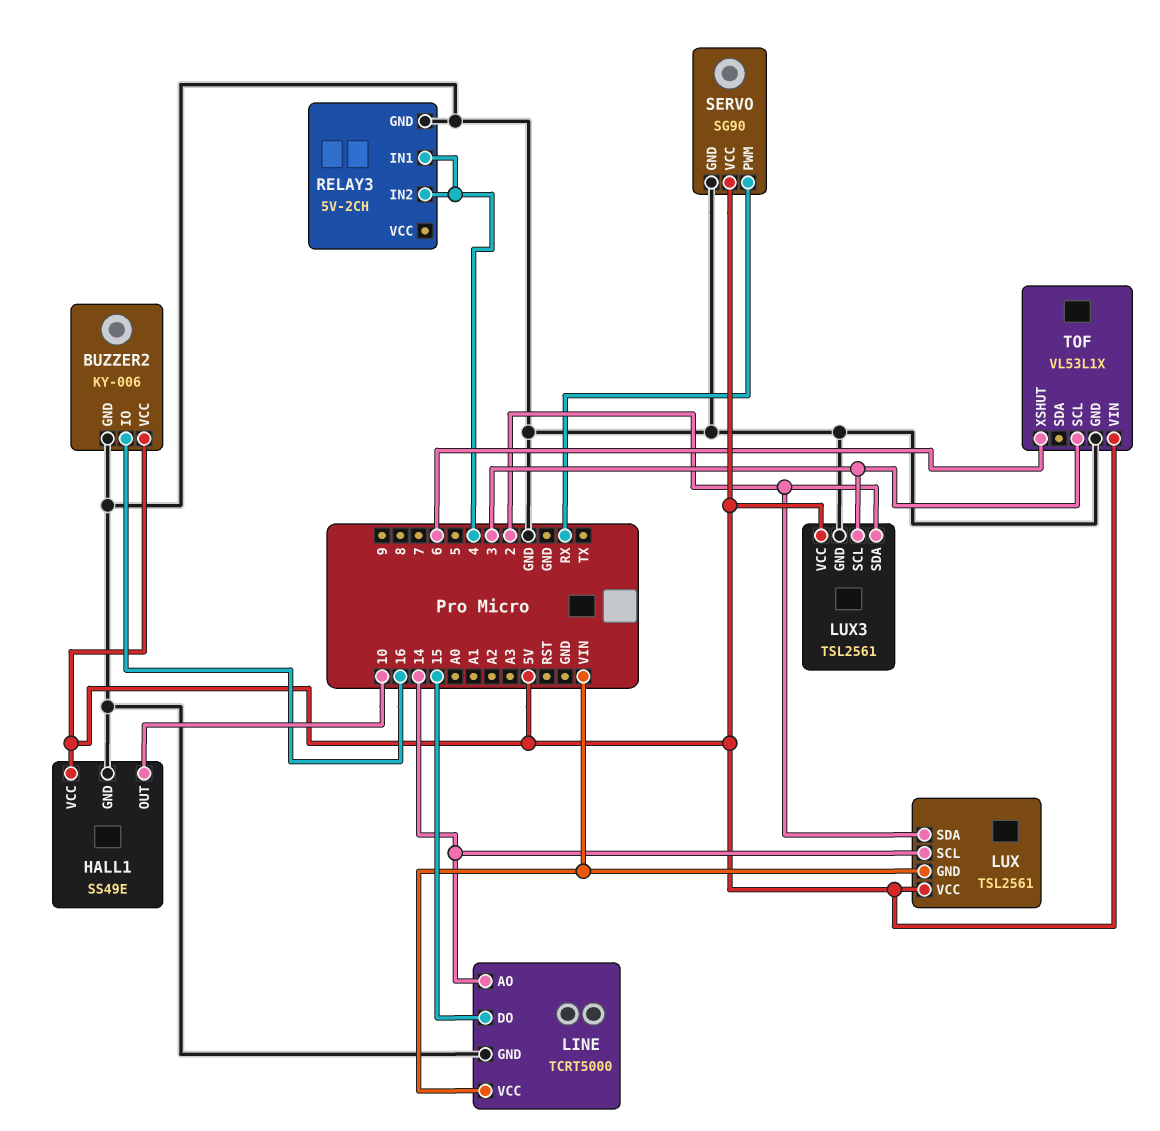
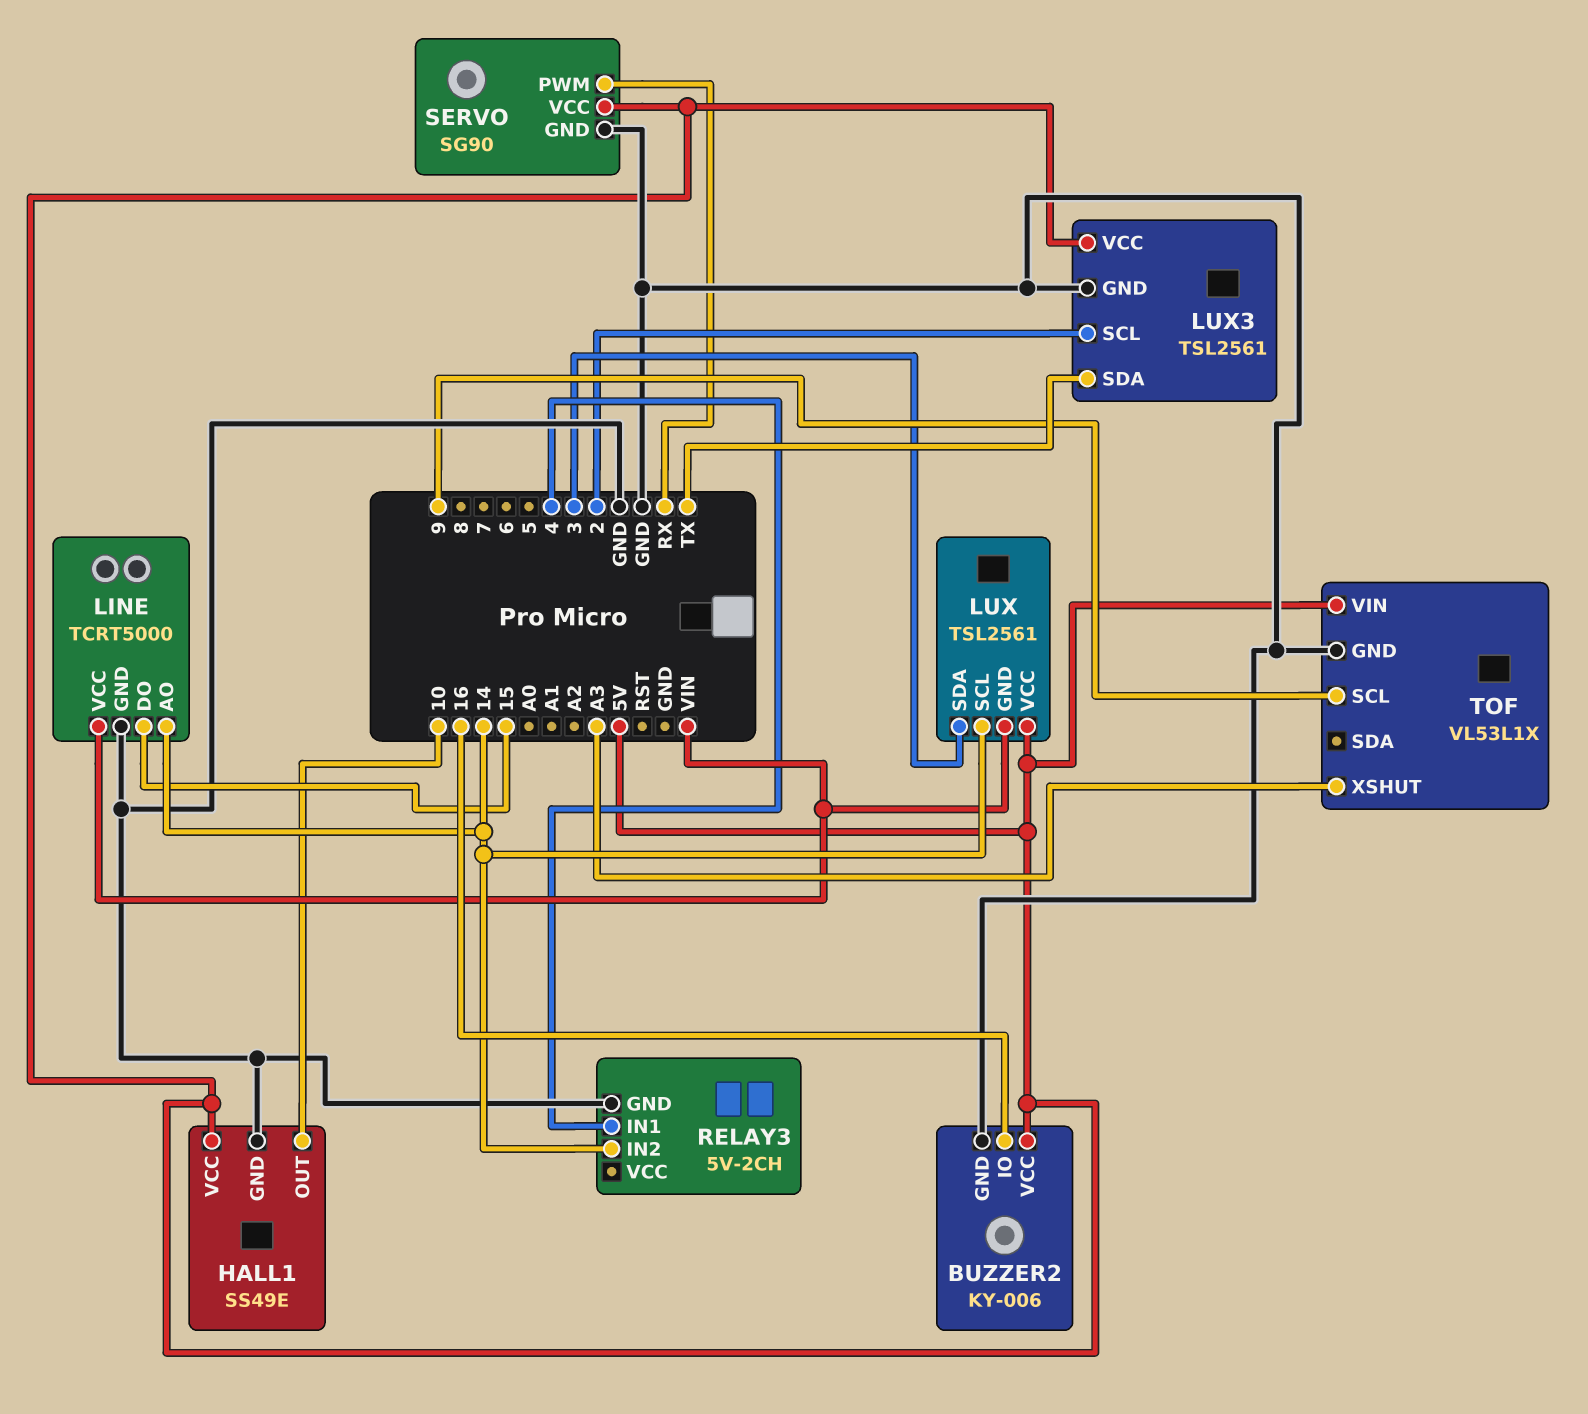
LUX pin SDA: 2 -> 3
LUX3 pin SCL: 3 -> 2
LUX3 pin SDA: 2 -> TX
RELAY3 pin IN2: 4 -> 14
TOF pin SCL: 3 -> 9
TOF pin XSHUT: 6 -> A3

